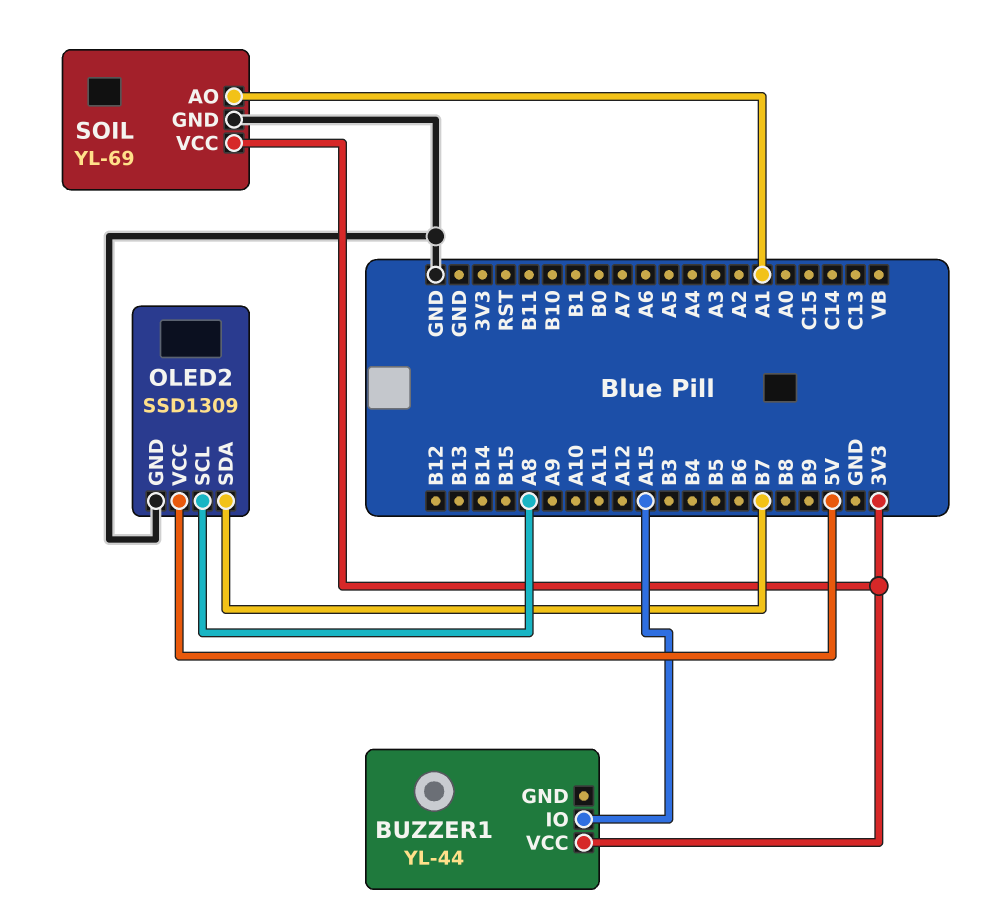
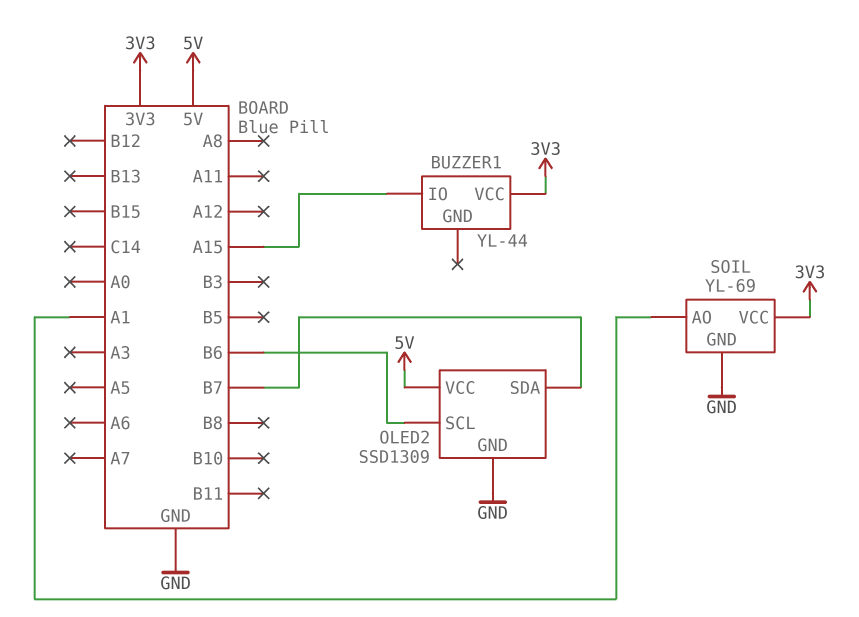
OLED2 pin SCL: A8 -> B6

